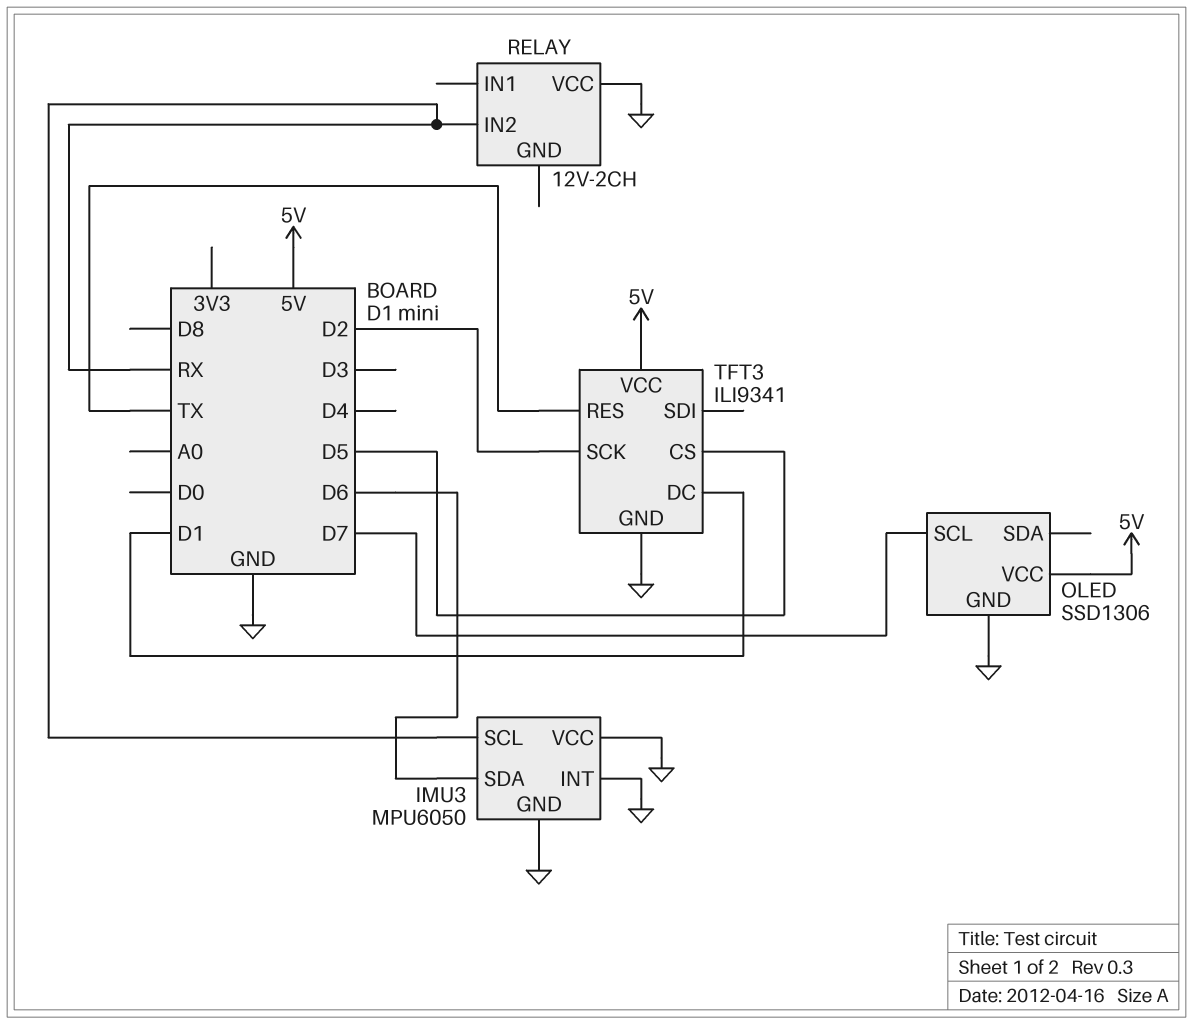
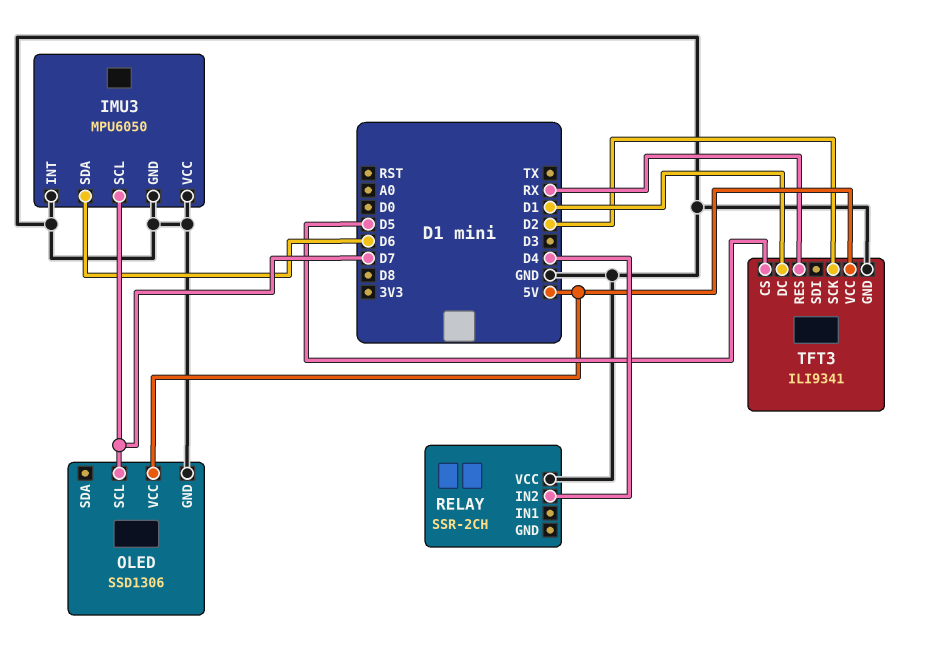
IMU3 pin SCL: RX -> D7
RELAY: 12V-2CH -> SSR-2CH
RELAY pin IN2: RX -> D4
TFT3 pin RES: TX -> RX

